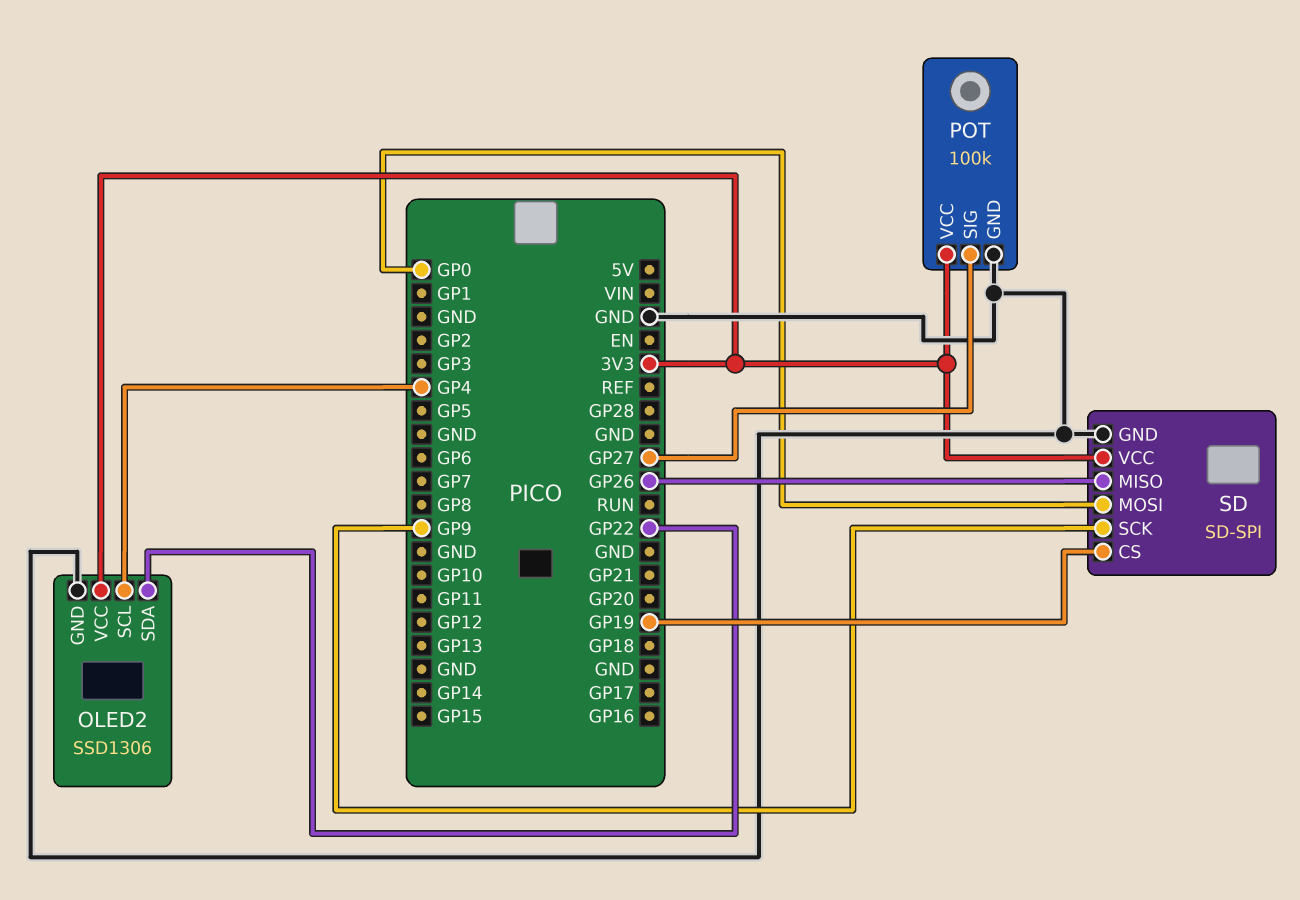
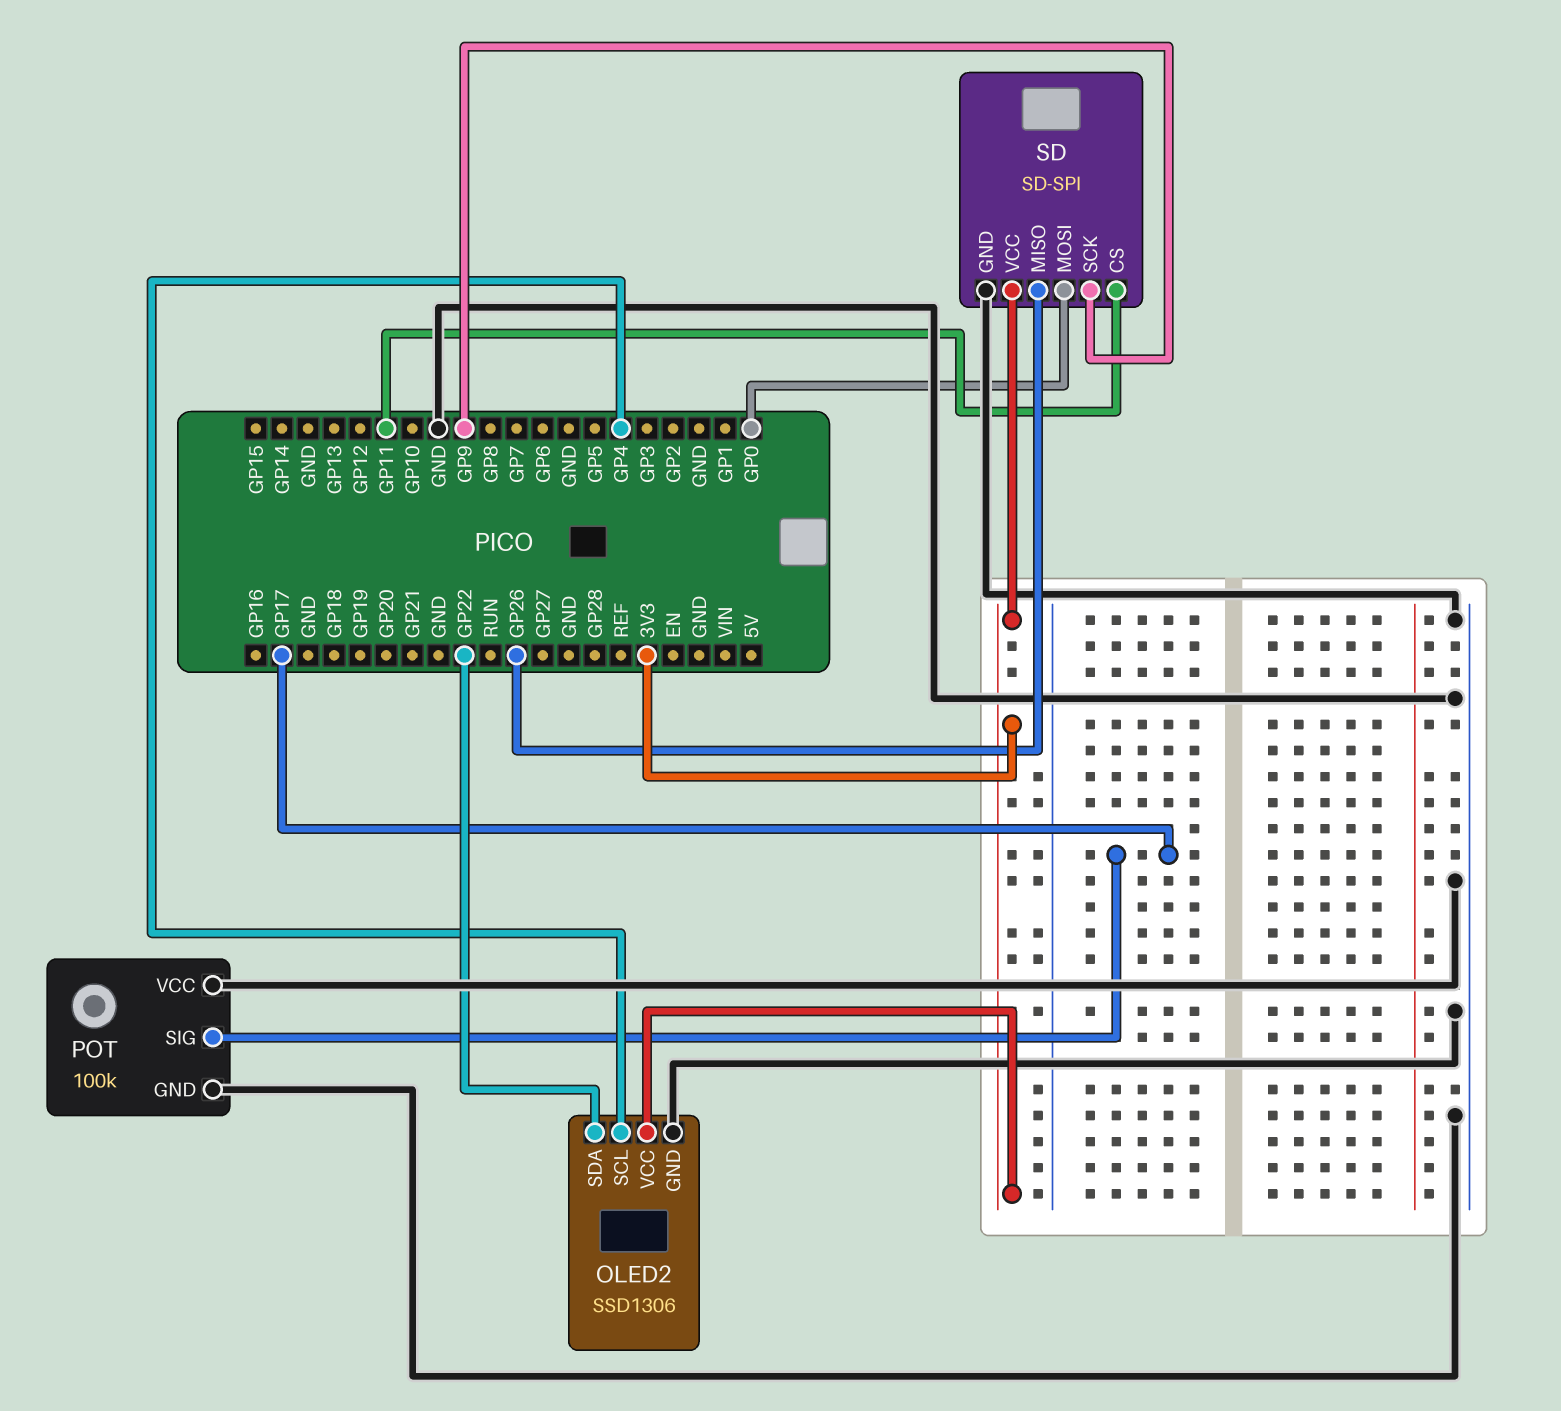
POT pin SIG: GP27 -> GP17
POT pin VCC: 3V3 -> GND
SD pin CS: GP19 -> GP11

